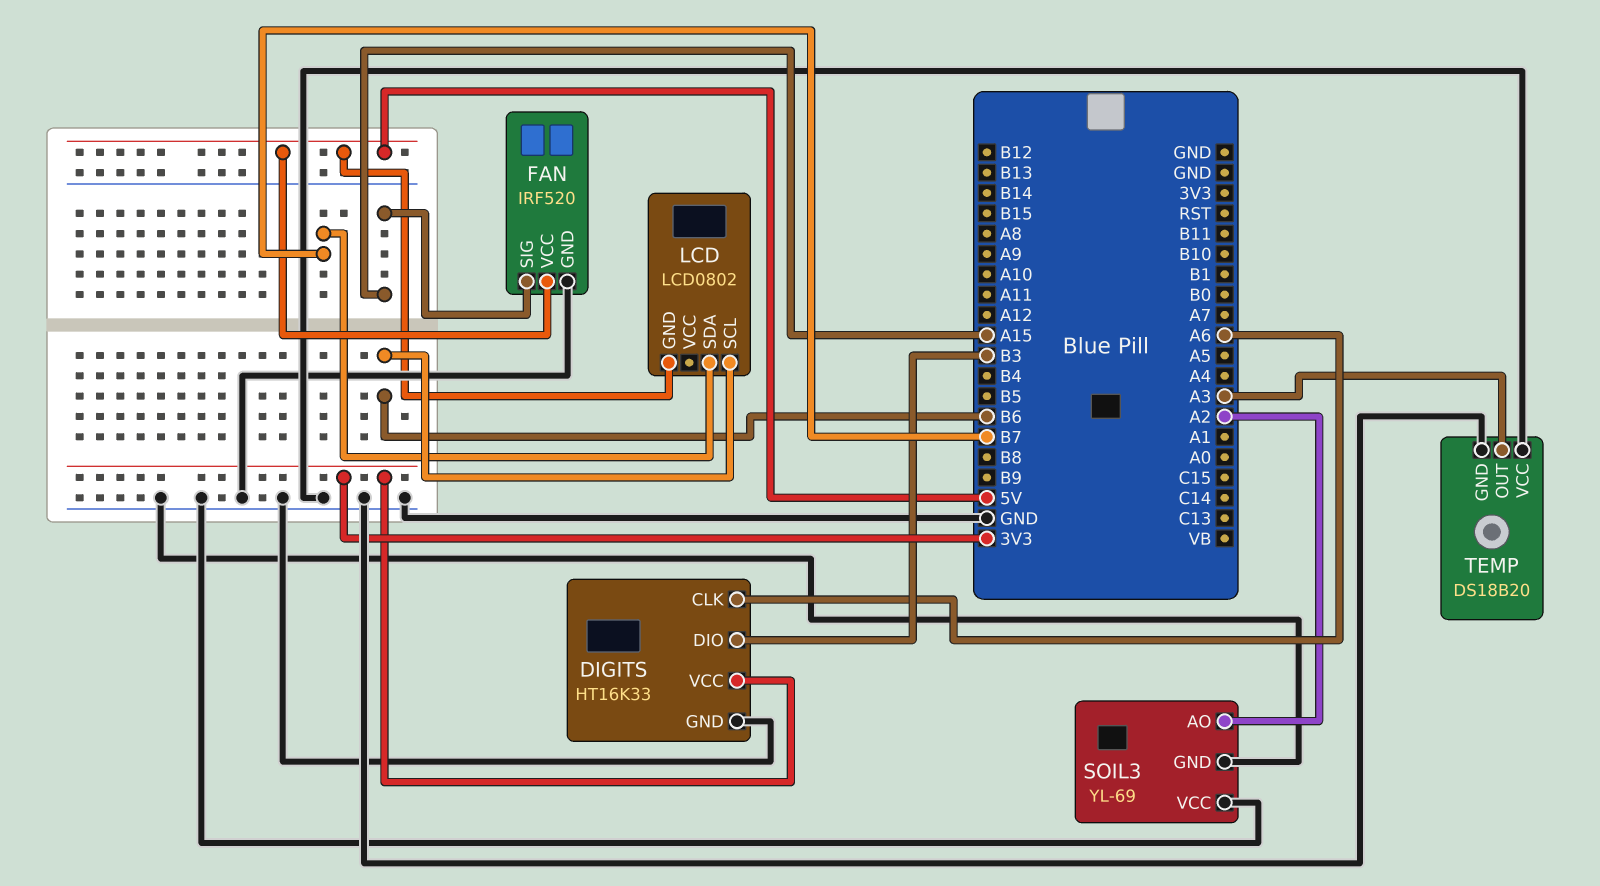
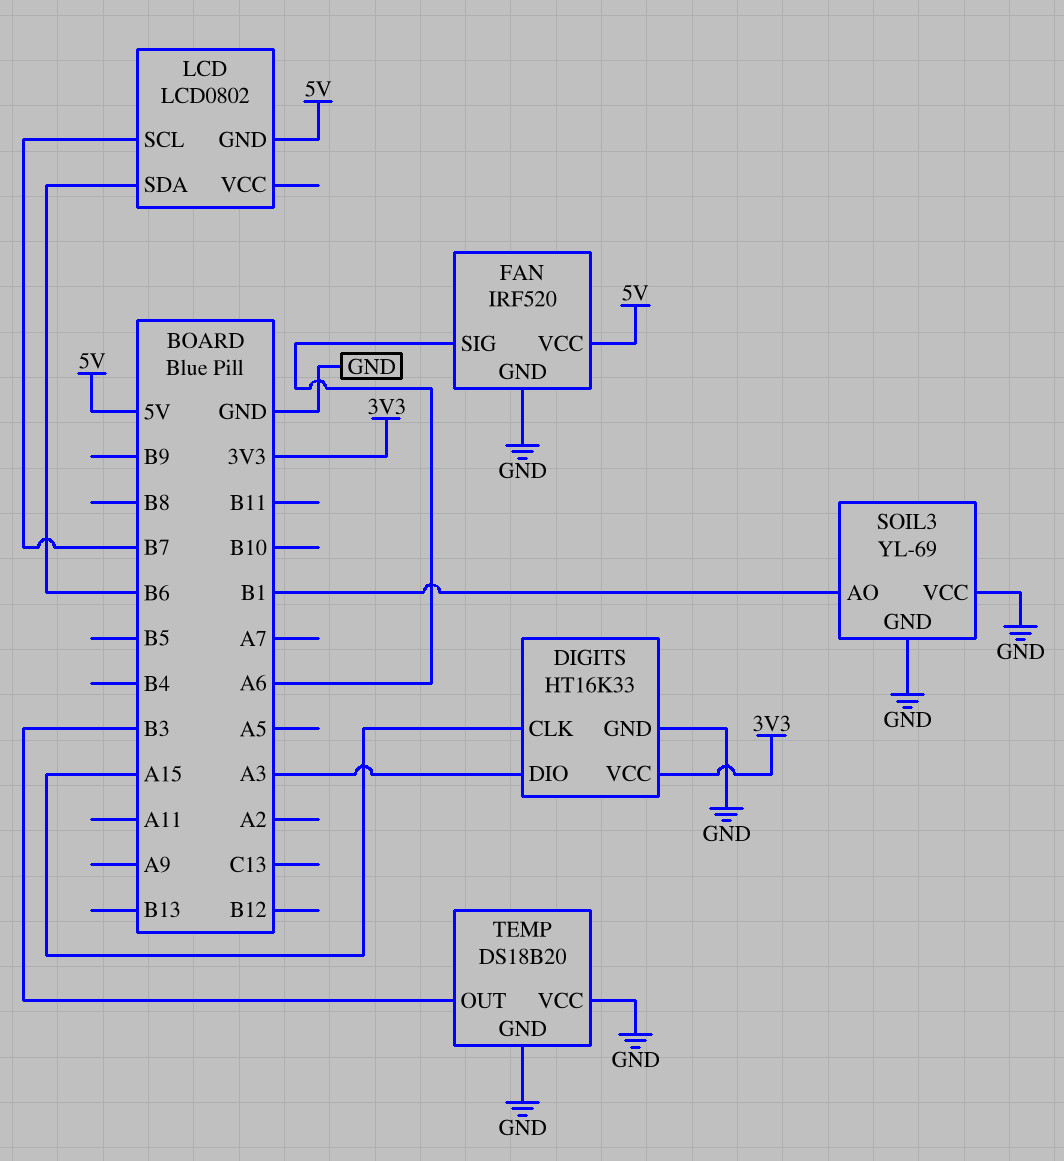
DIGITS pin CLK: A6 -> A15
DIGITS pin DIO: B3 -> A3
FAN pin SIG: A15 -> A6
LCD pin SCL: B6 -> B7
LCD pin SDA: B7 -> B6
SOIL3 pin AO: A2 -> B1
TEMP pin OUT: A3 -> B3

